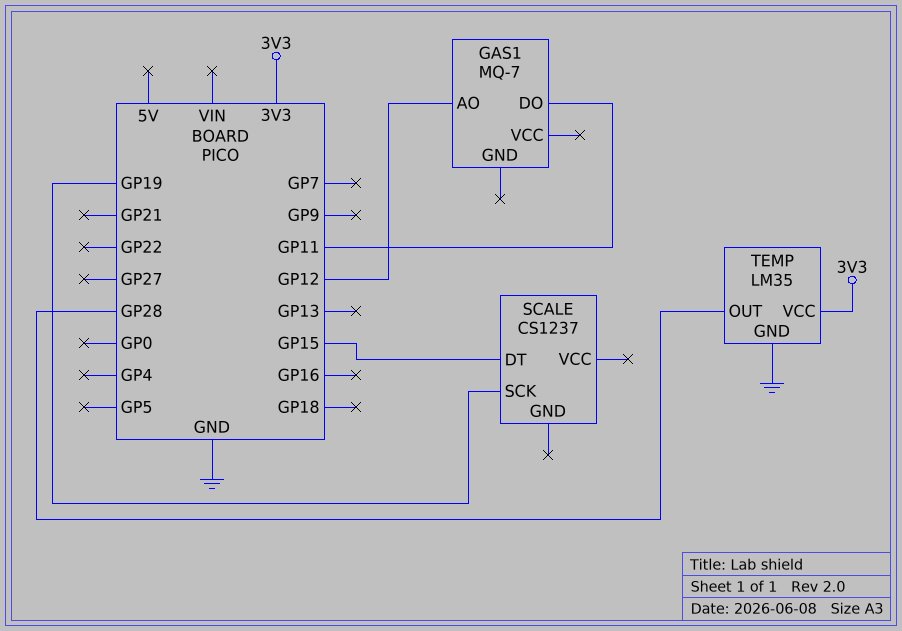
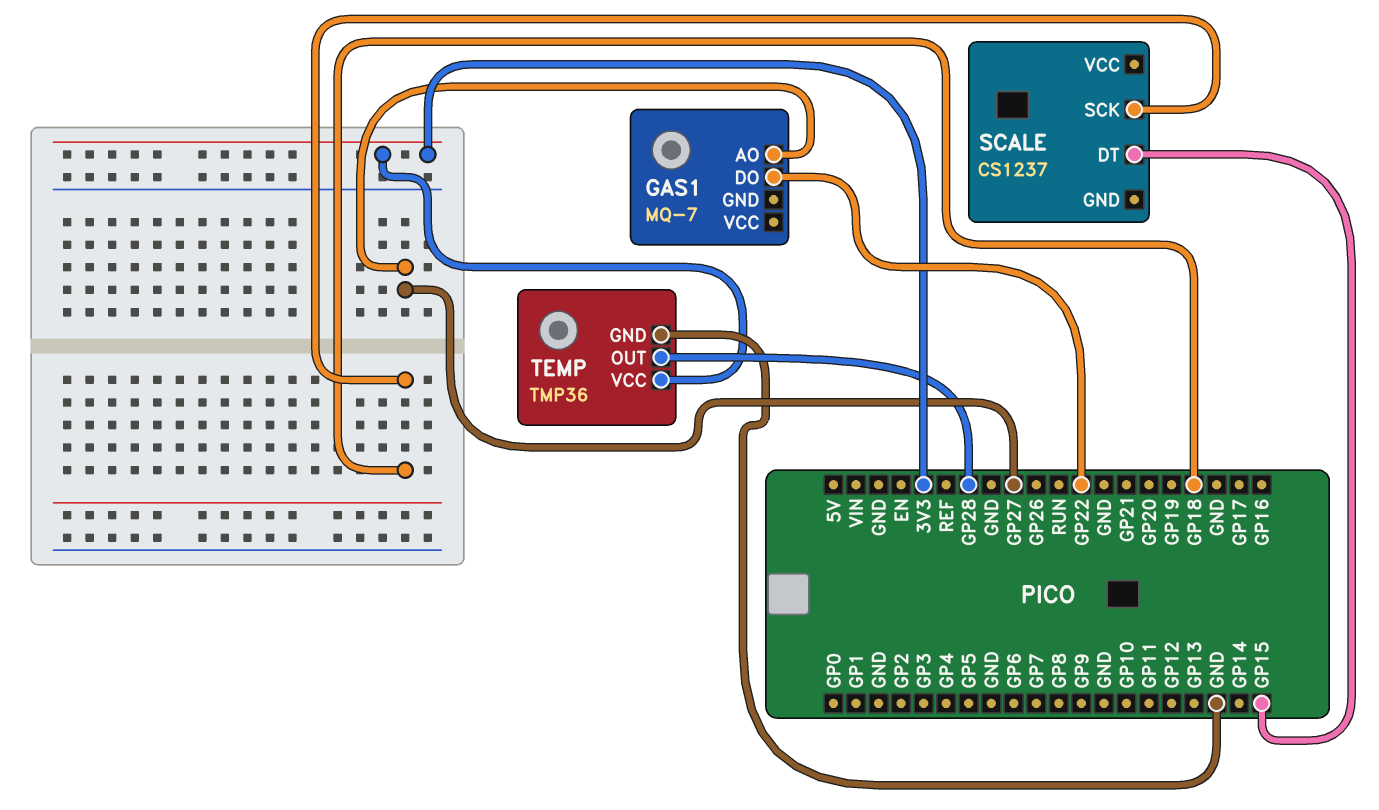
GAS1 pin AO: GP12 -> GP27
GAS1 pin DO: GP11 -> GP22
SCALE pin SCK: GP19 -> GP18
TEMP: LM35 -> TMP36

